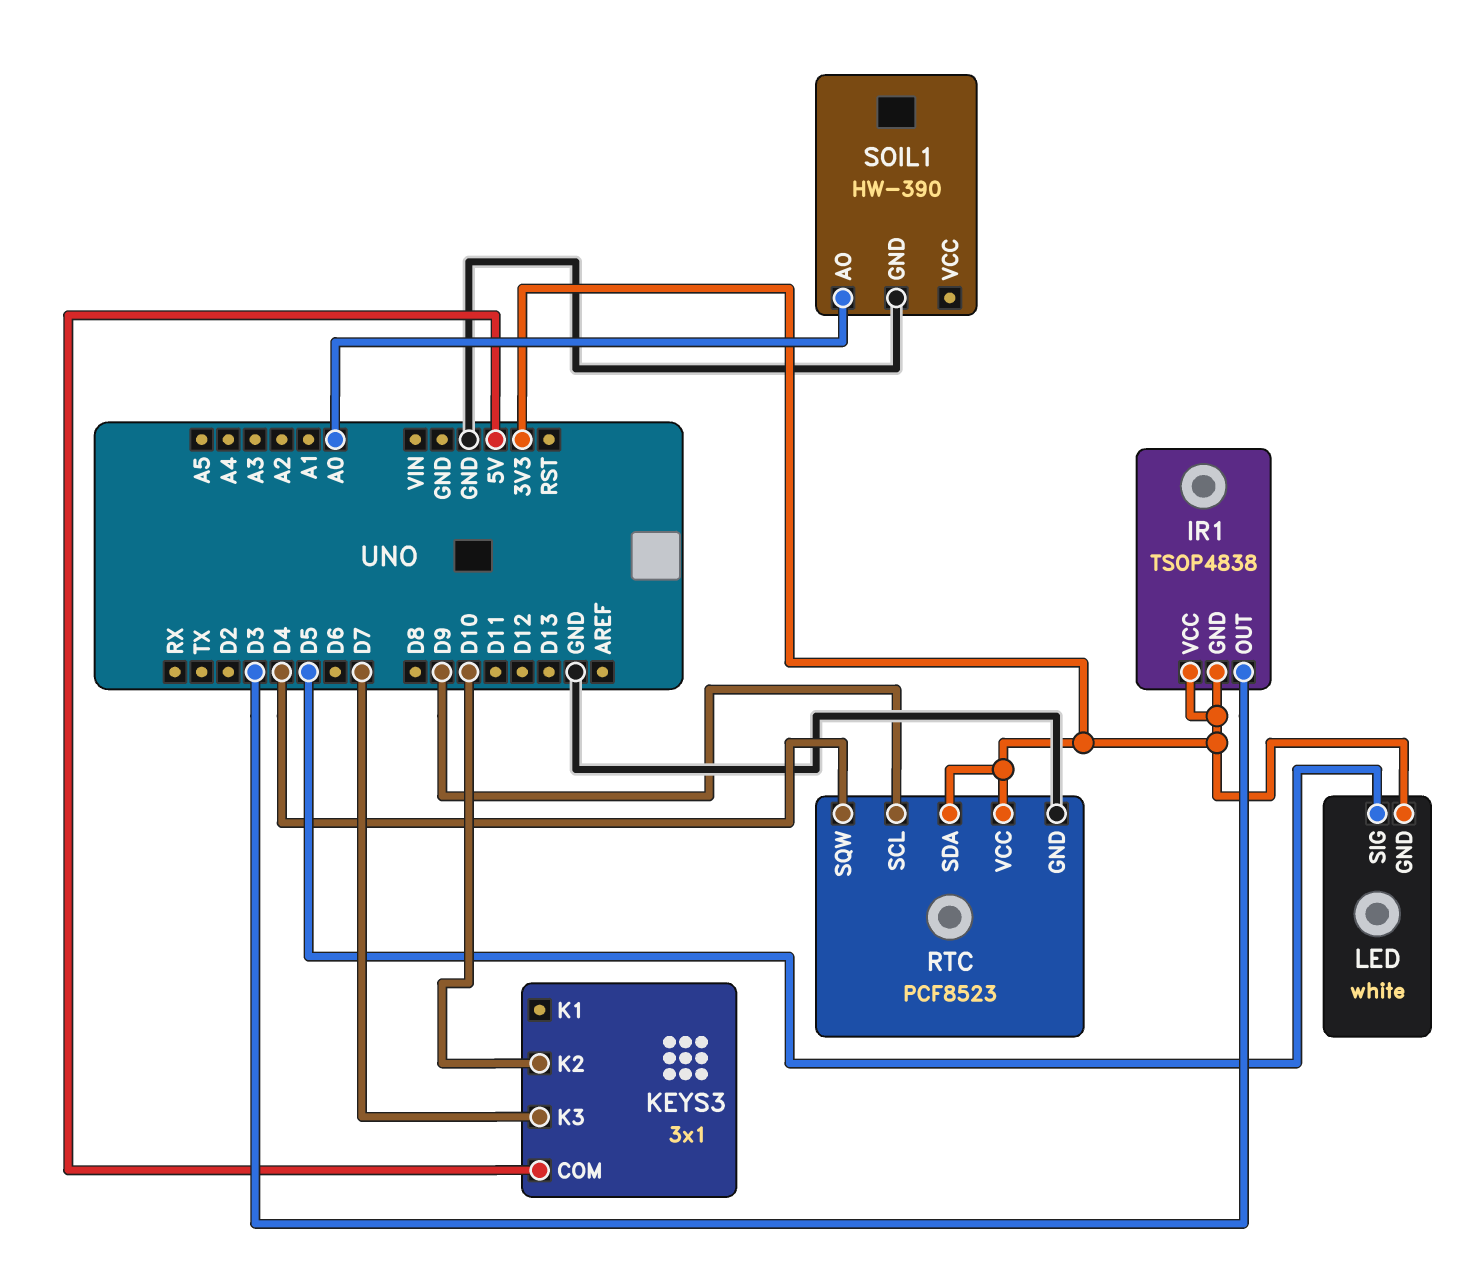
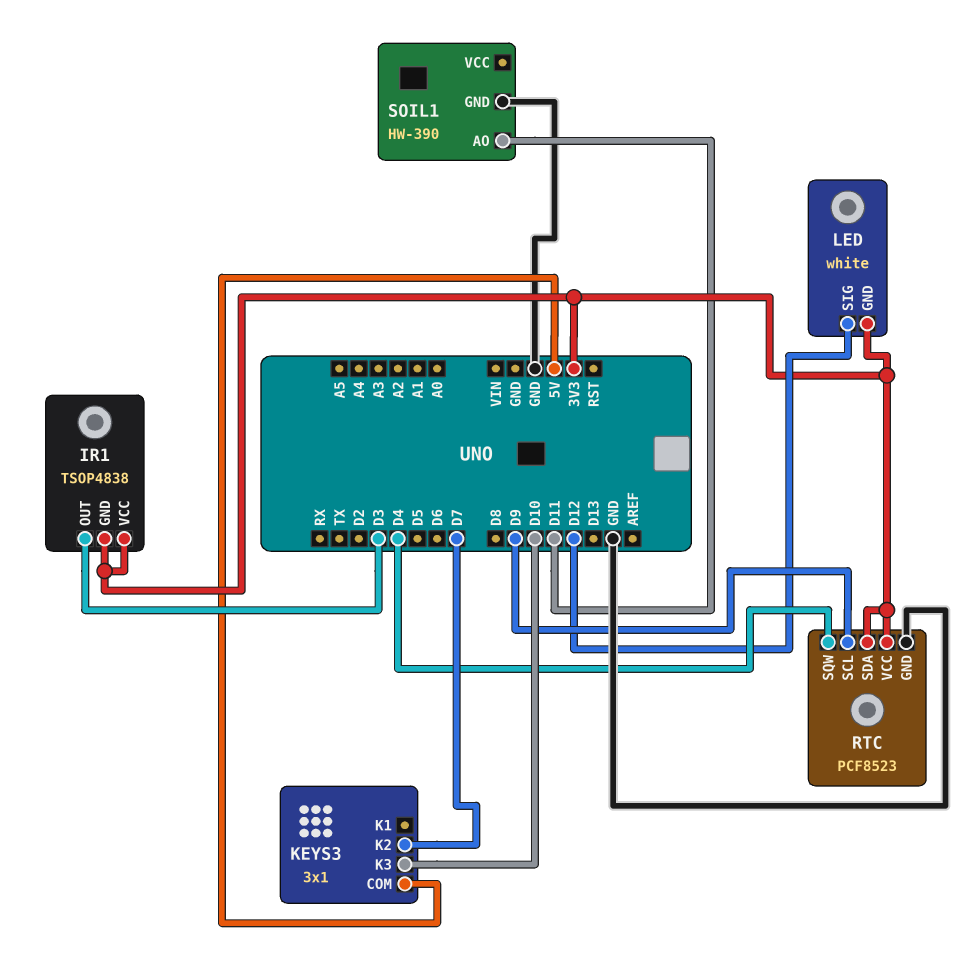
KEYS3 pin K2: D10 -> D7
KEYS3 pin K3: D7 -> D10
LED pin SIG: D5 -> D12
SOIL1 pin AO: A0 -> D11

